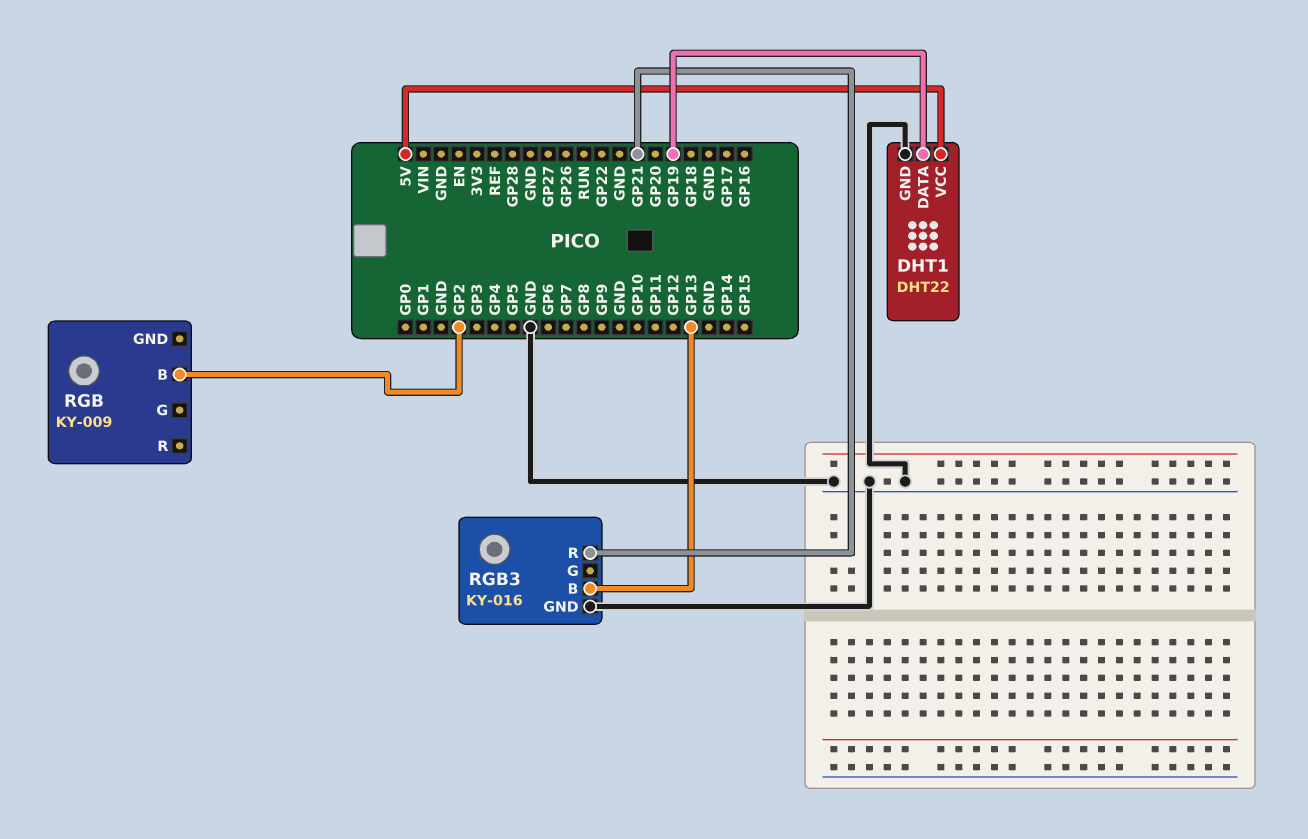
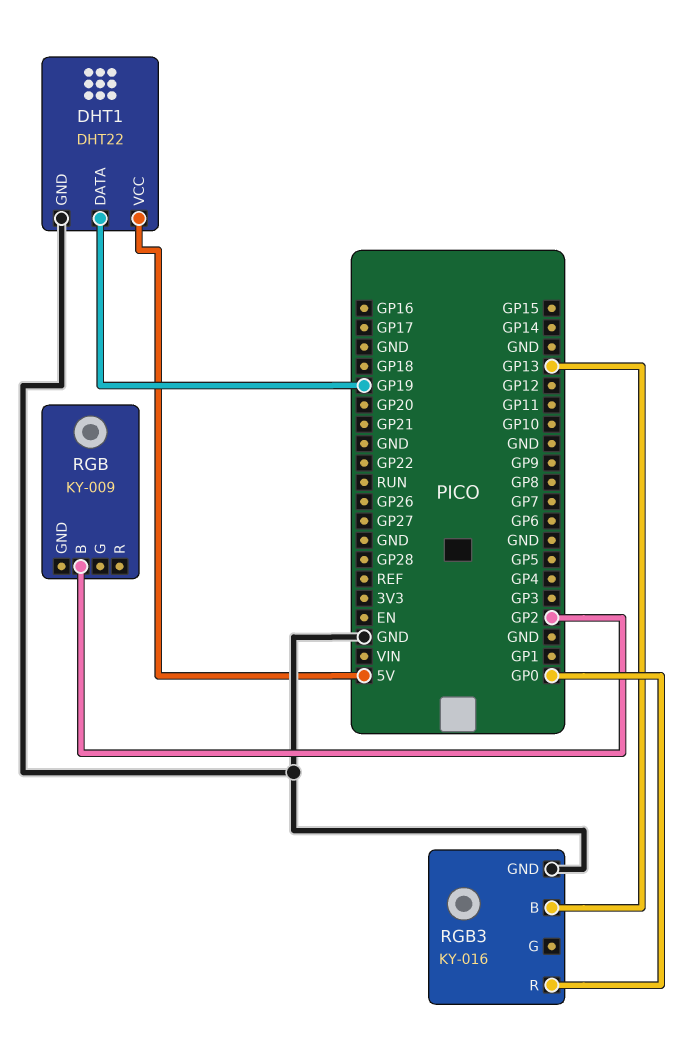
RGB3 pin R: GP21 -> GP0

